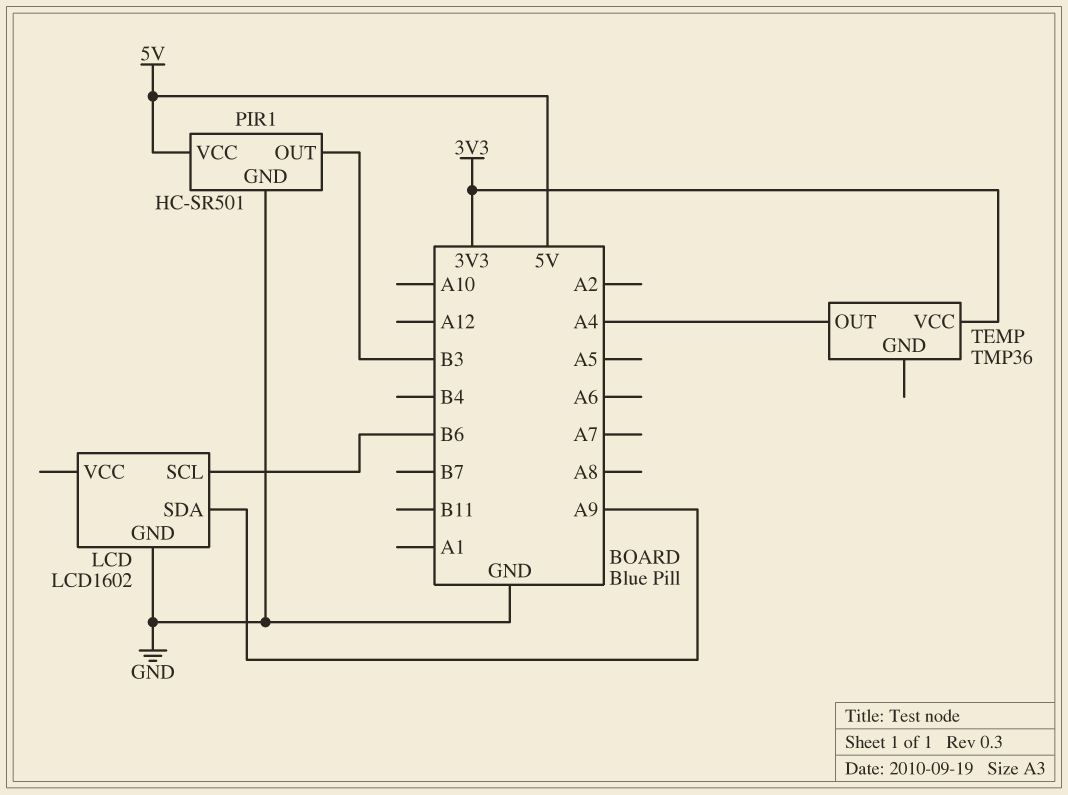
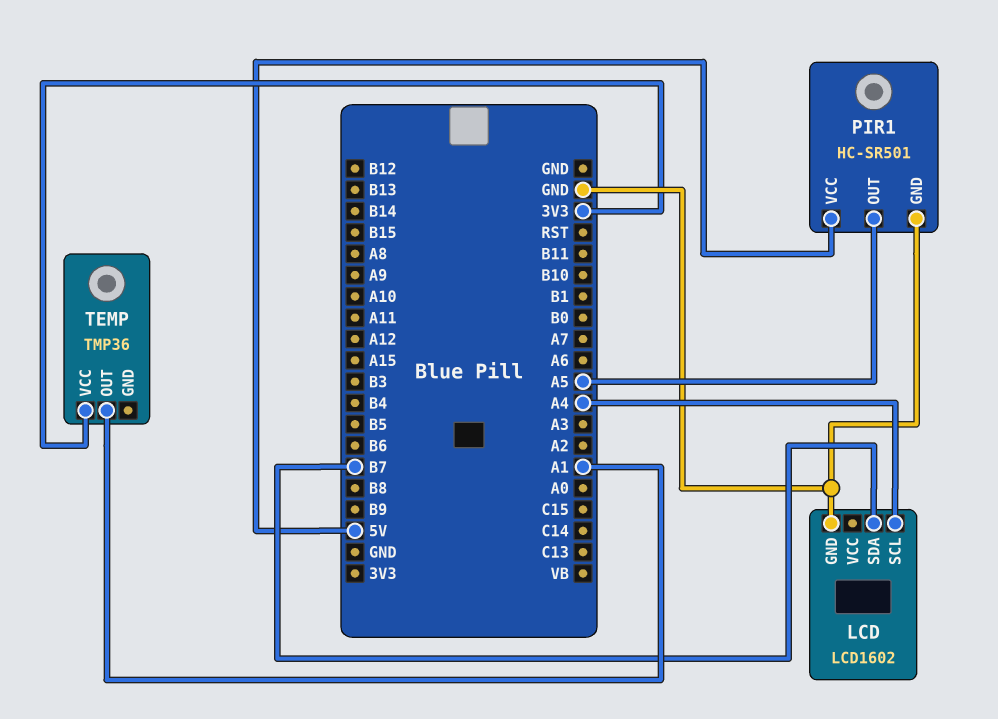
LCD pin SCL: B6 -> A4
LCD pin SDA: A9 -> B7
PIR1 pin OUT: B3 -> A5
TEMP pin OUT: A4 -> A1

